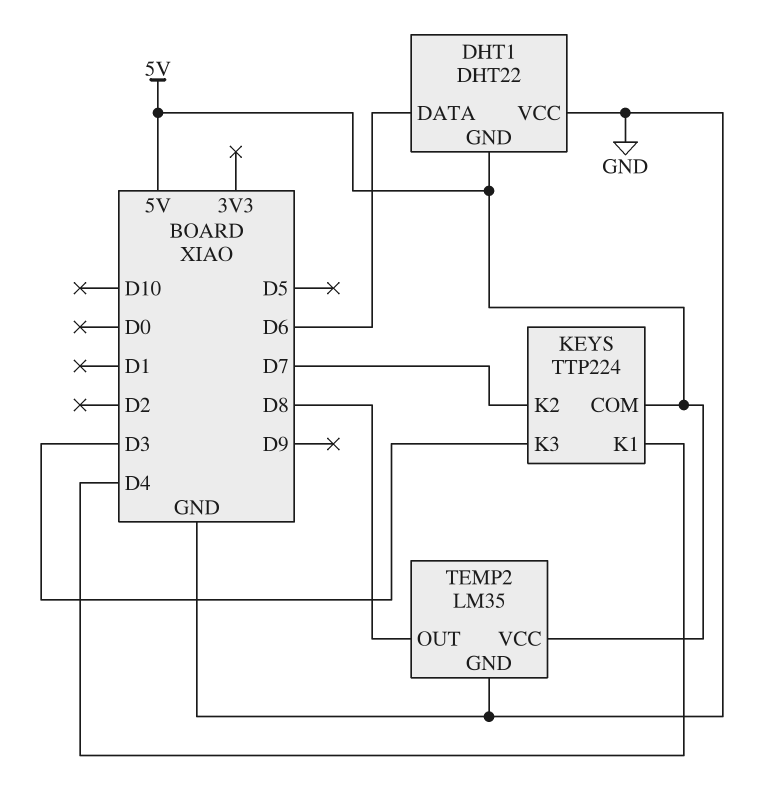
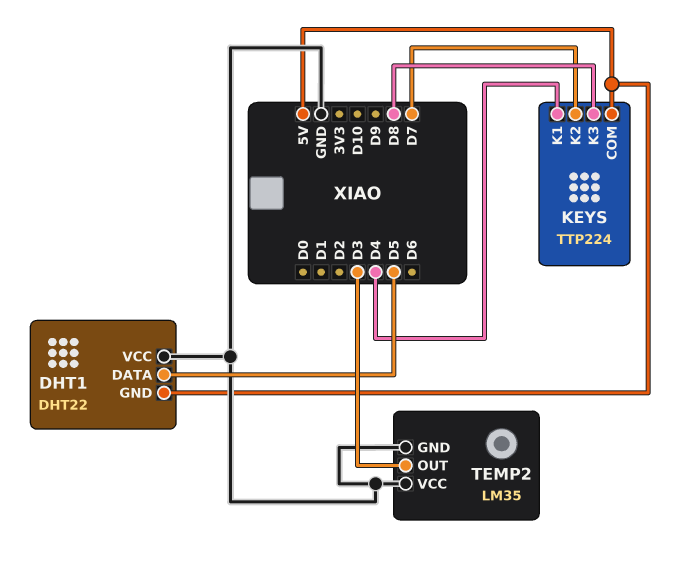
DHT1 pin DATA: D6 -> D5
KEYS pin K3: D3 -> D8
TEMP2 pin OUT: D8 -> D3
TEMP2 pin VCC: 5V -> GND

